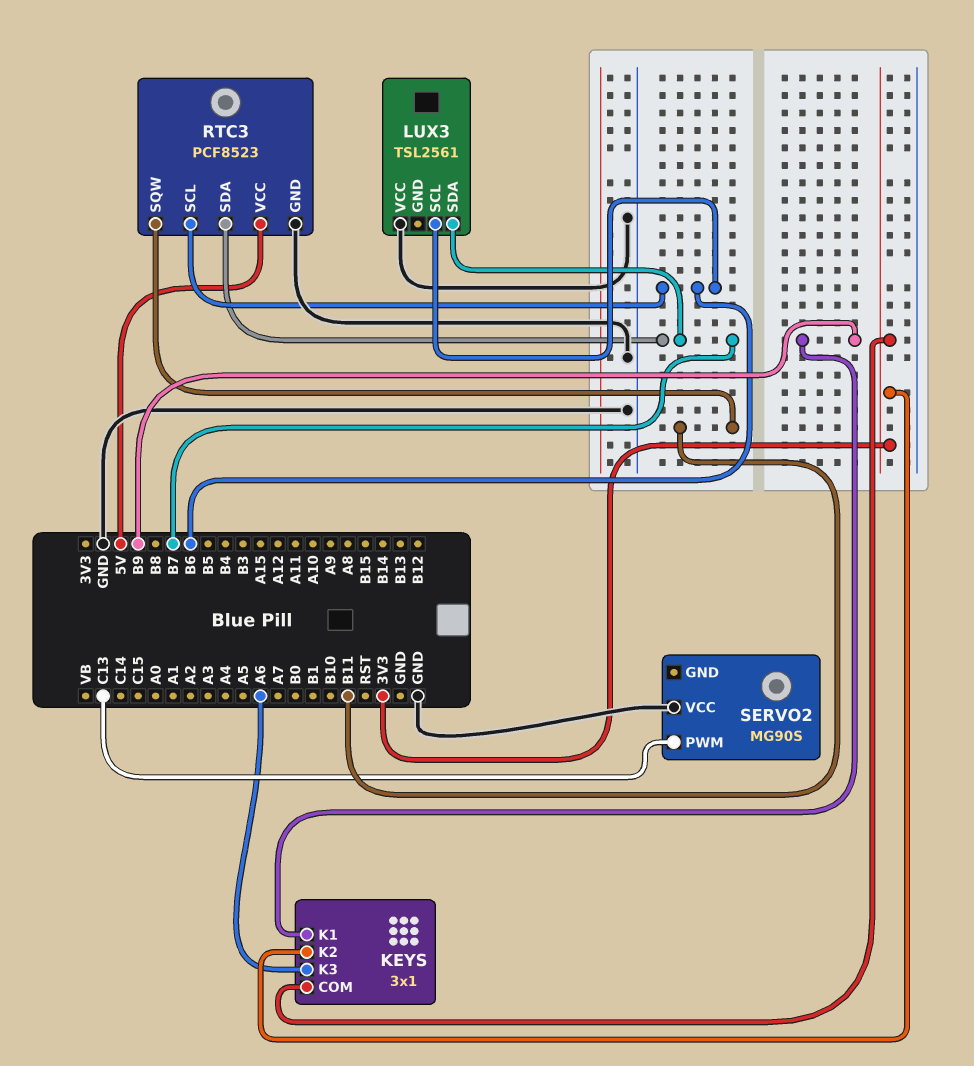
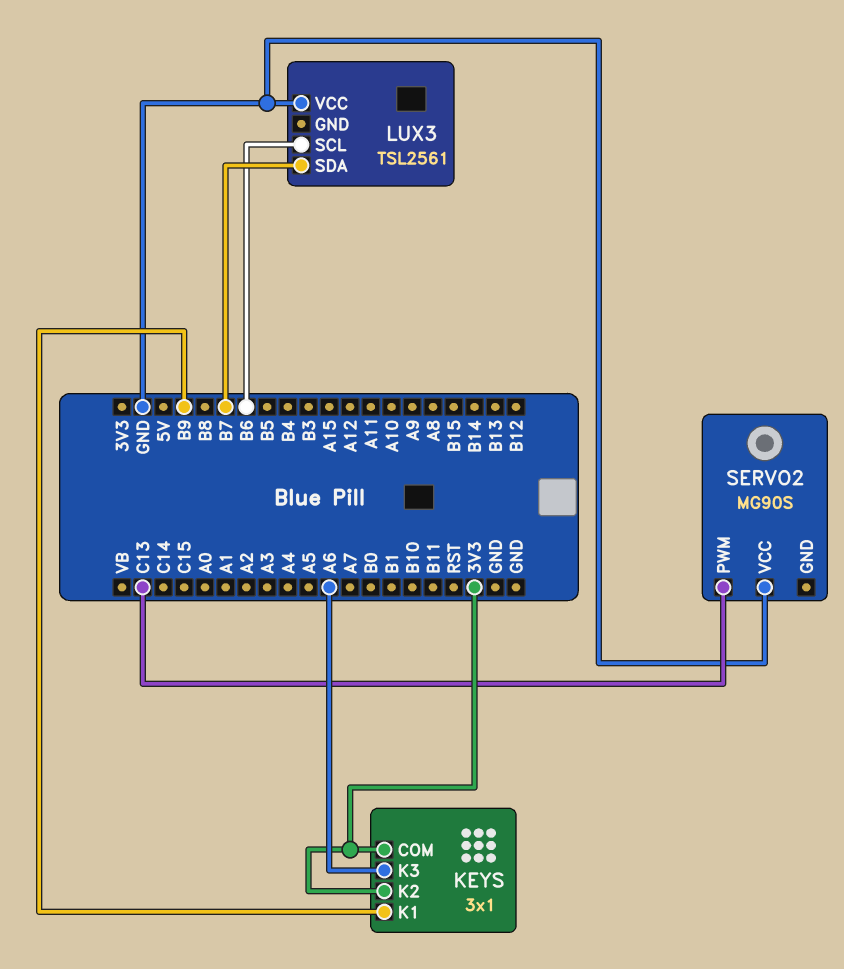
RTC3: PCF8523 -> none
RTC3 pin GND: GND -> none
RTC3 pin SCL: B6 -> none
RTC3 pin SDA: B7 -> none
RTC3 pin SQW: B11 -> none
RTC3 pin VCC: 5V -> none

